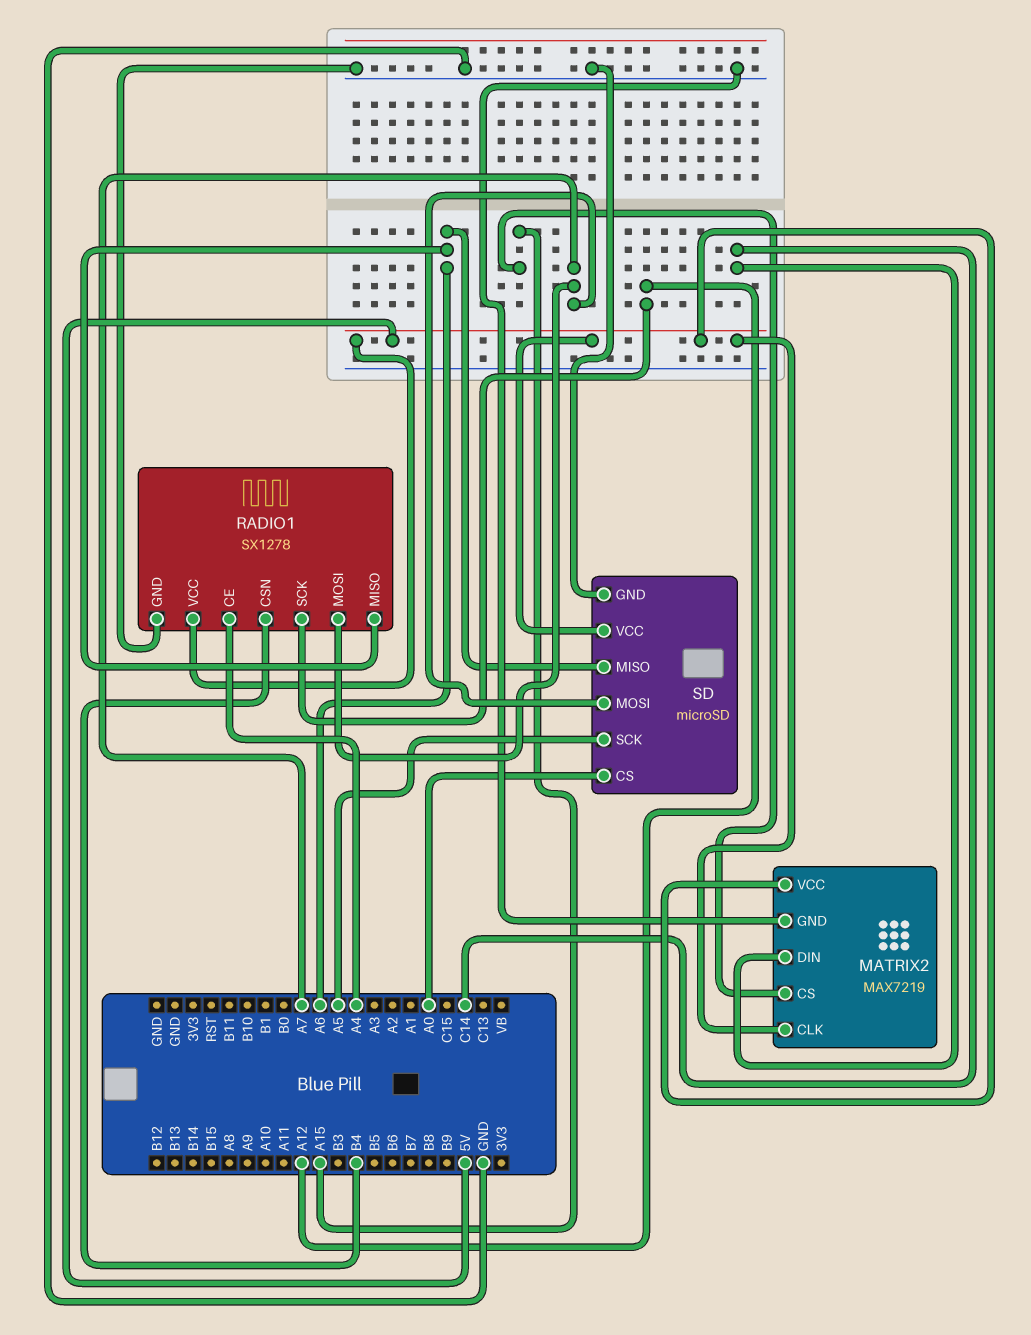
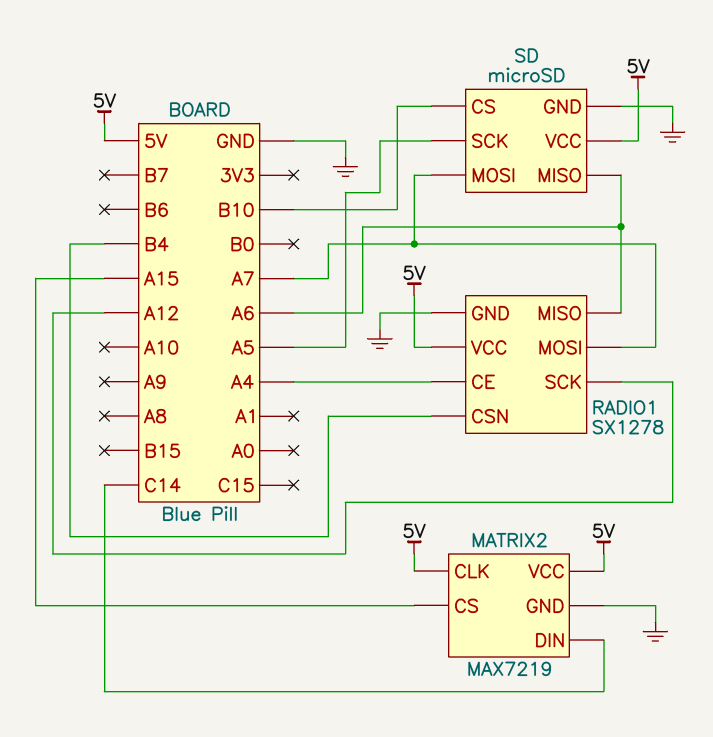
SD pin CS: A0 -> B10

